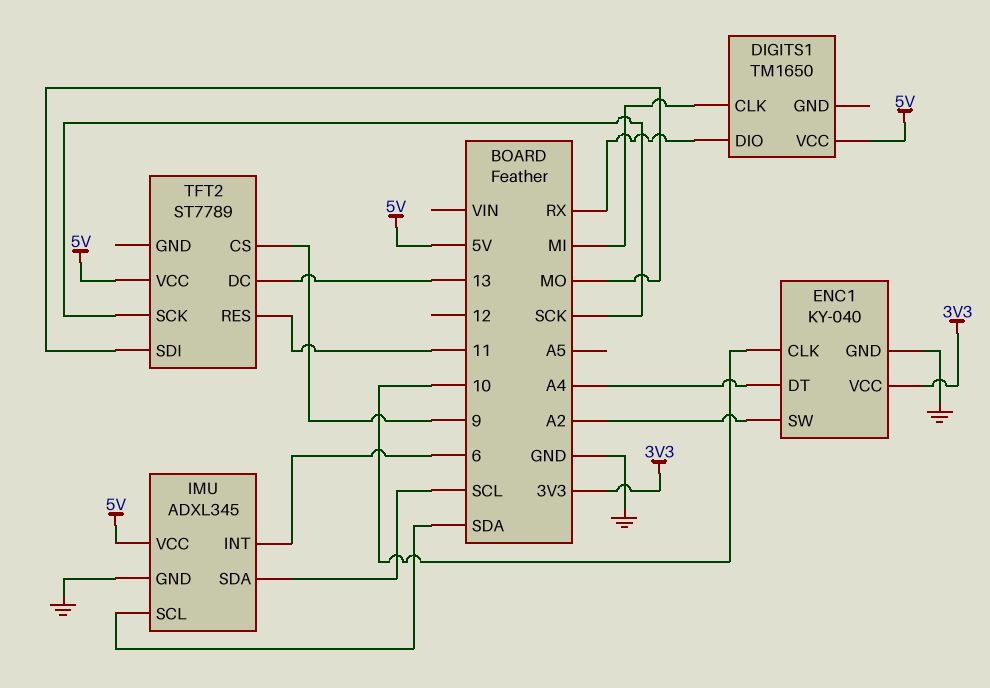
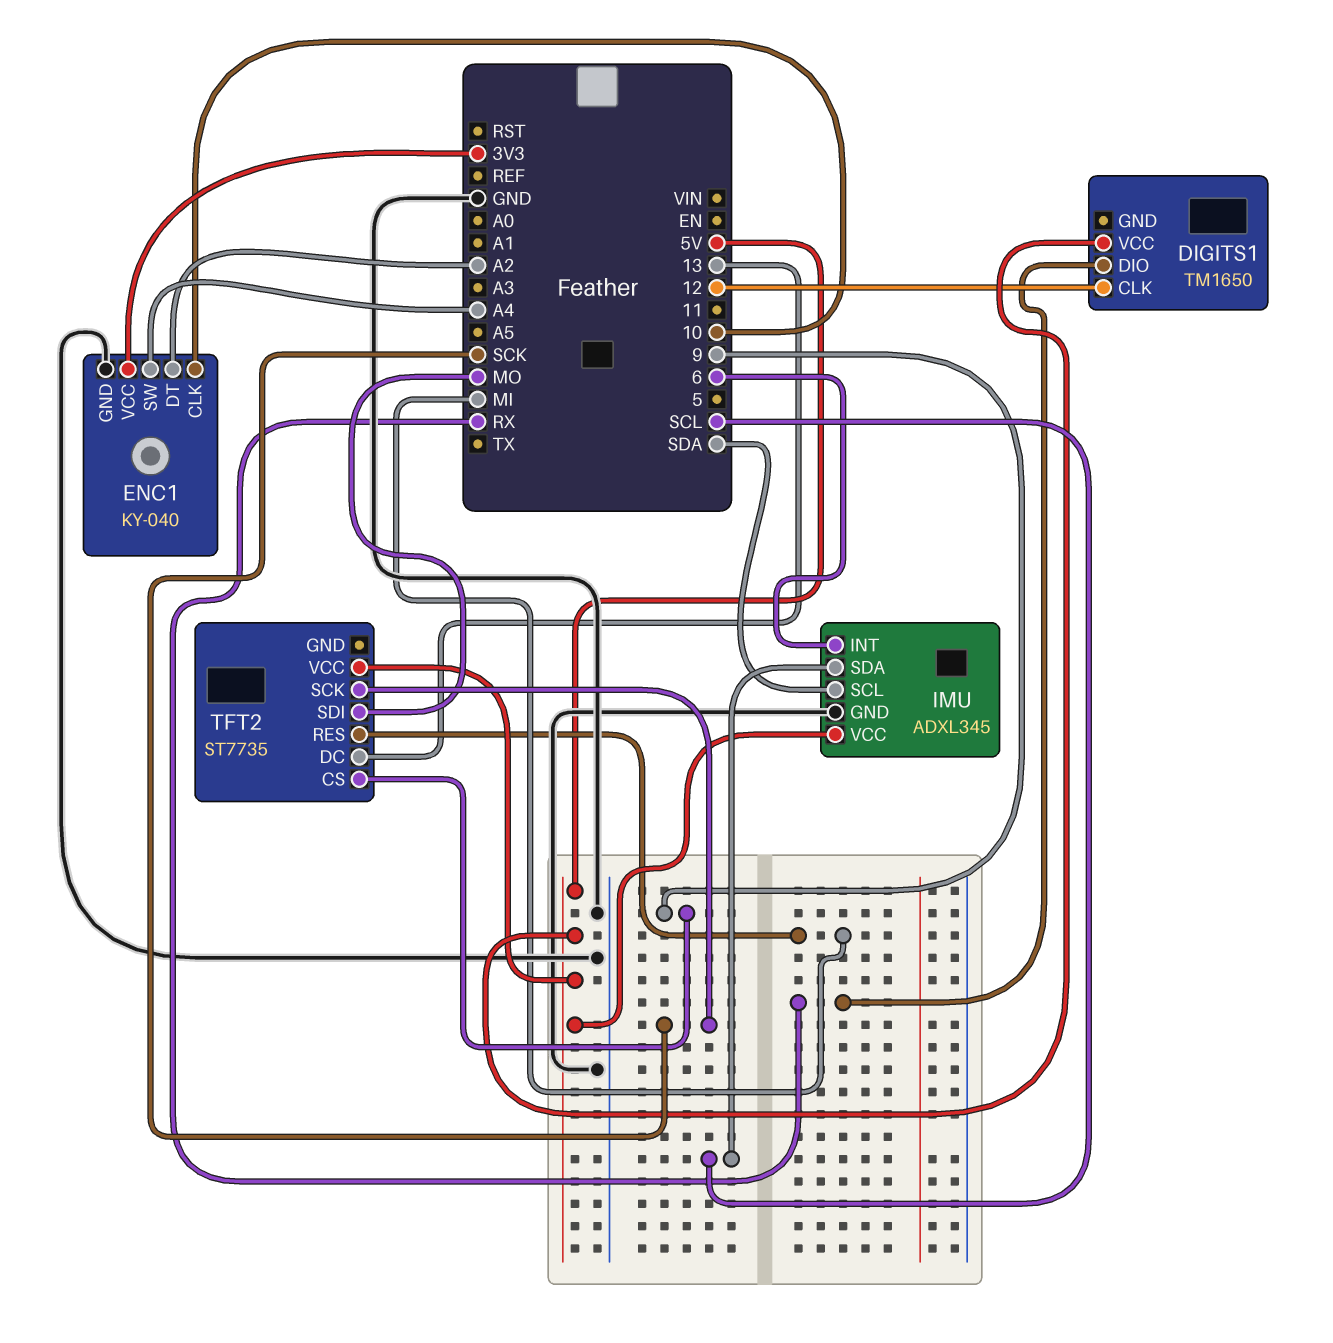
DIGITS1 pin CLK: MI -> 12
ENC1 pin DT: A4 -> A2
ENC1 pin SW: A2 -> A4
TFT2: ST7789 -> ST7735
TFT2 pin RES: 11 -> MI

